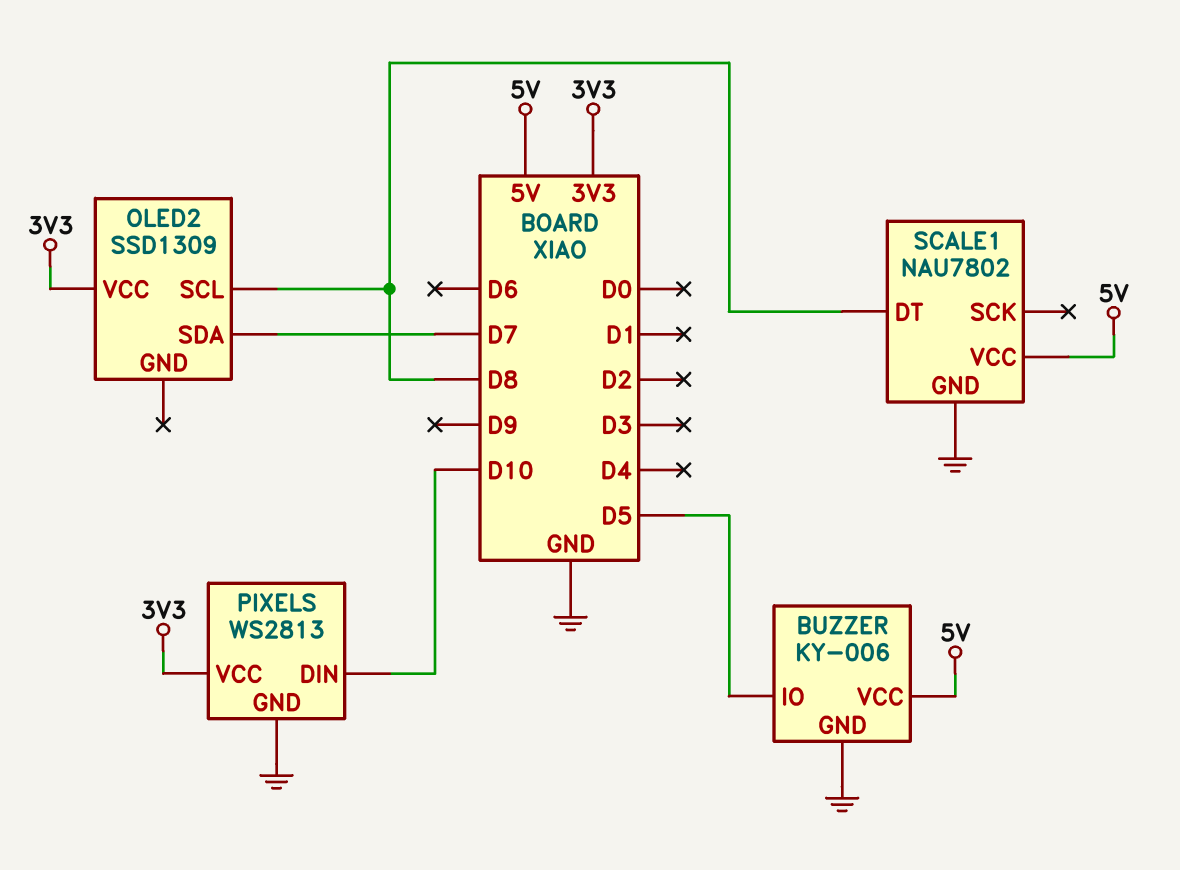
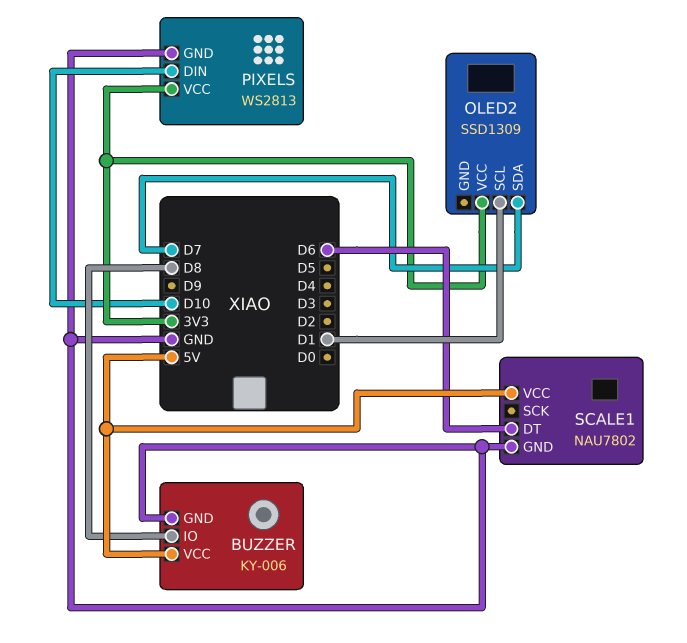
BUZZER pin IO: D5 -> D8
OLED2 pin SCL: D8 -> D1
SCALE1 pin DT: D8 -> D6

